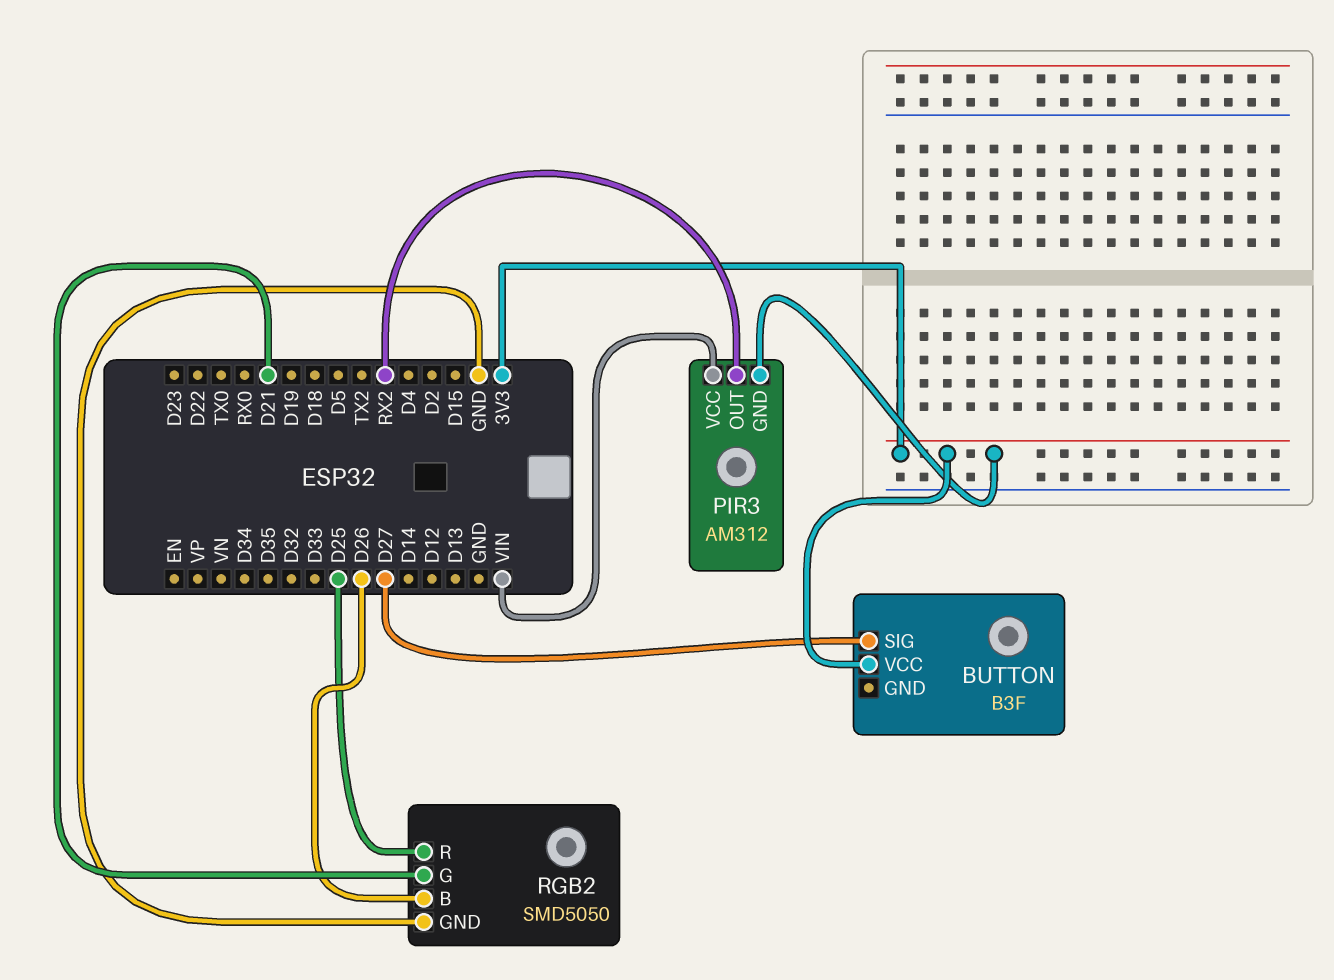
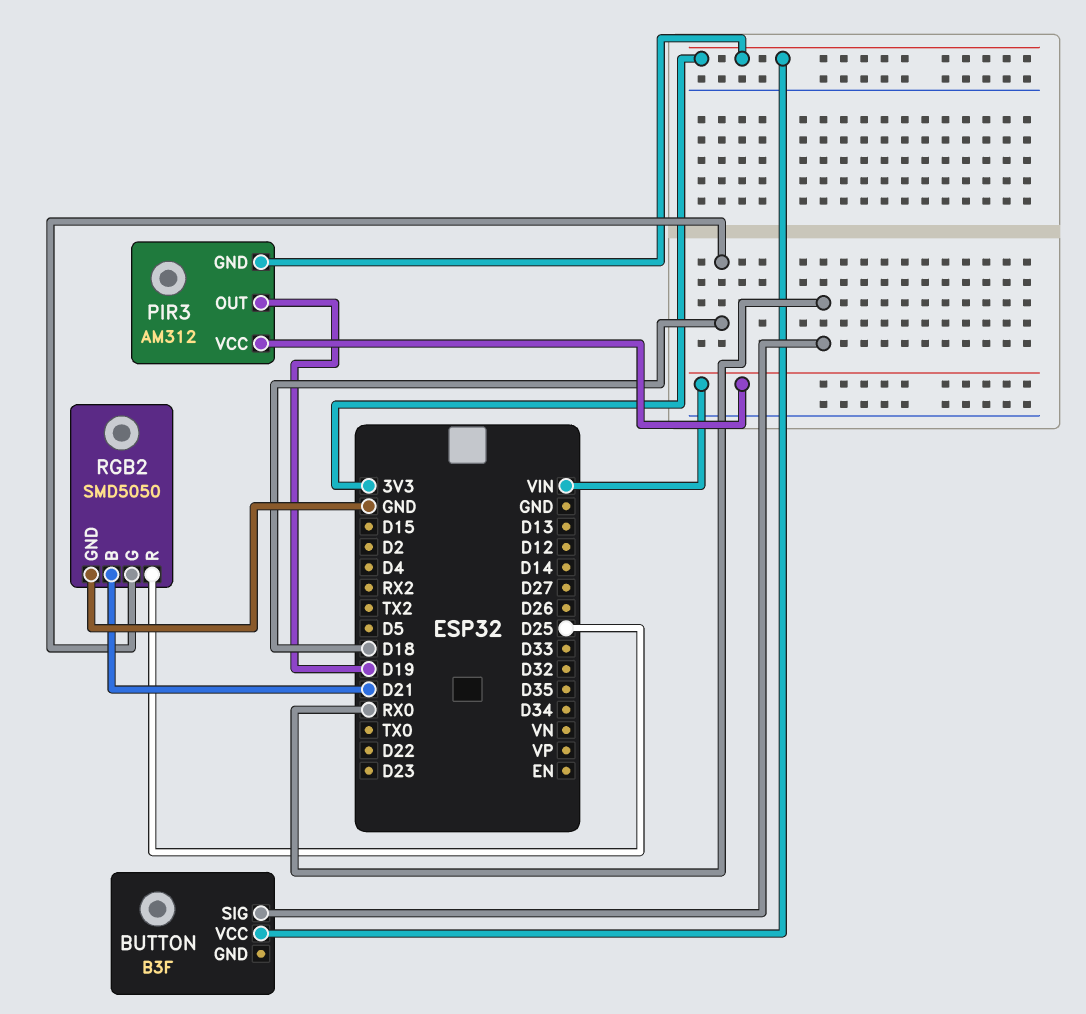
BUTTON pin SIG: D27 -> RX0
PIR3 pin OUT: RX2 -> D19
RGB2 pin B: D26 -> D21
RGB2 pin G: D21 -> D18

